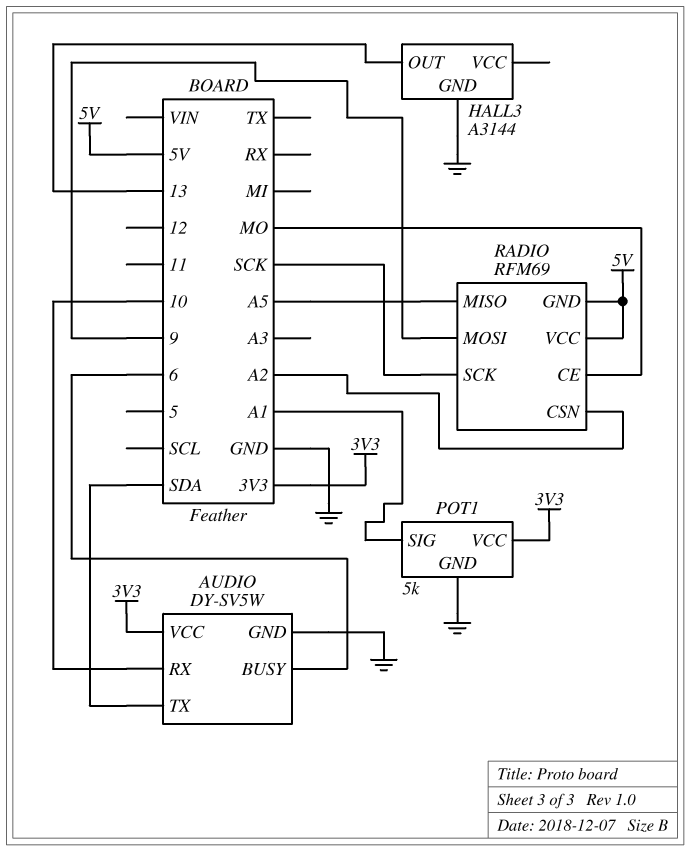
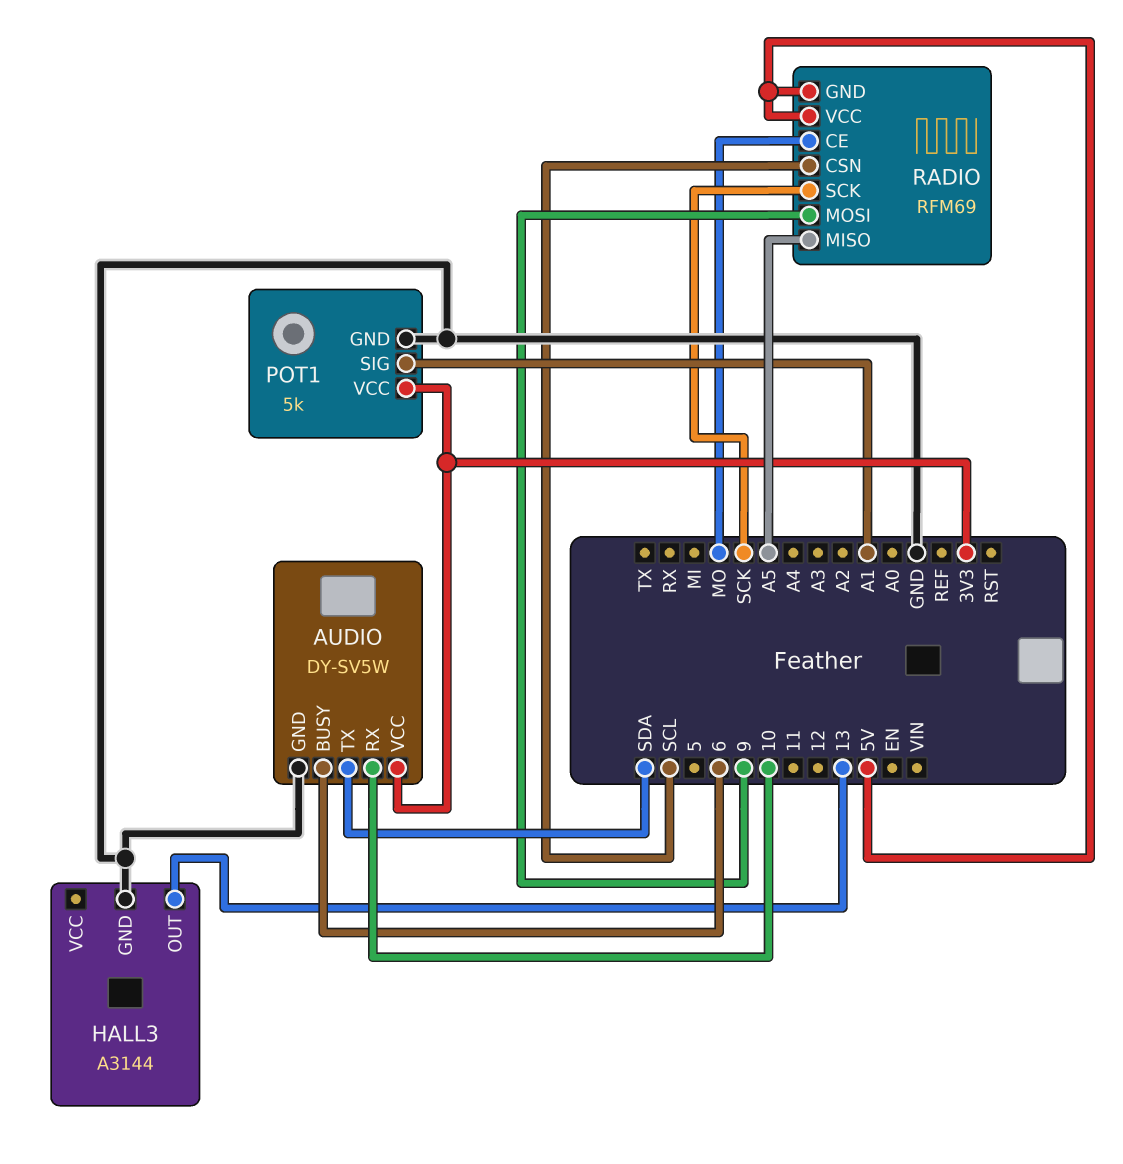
RADIO pin CSN: A2 -> SCL

